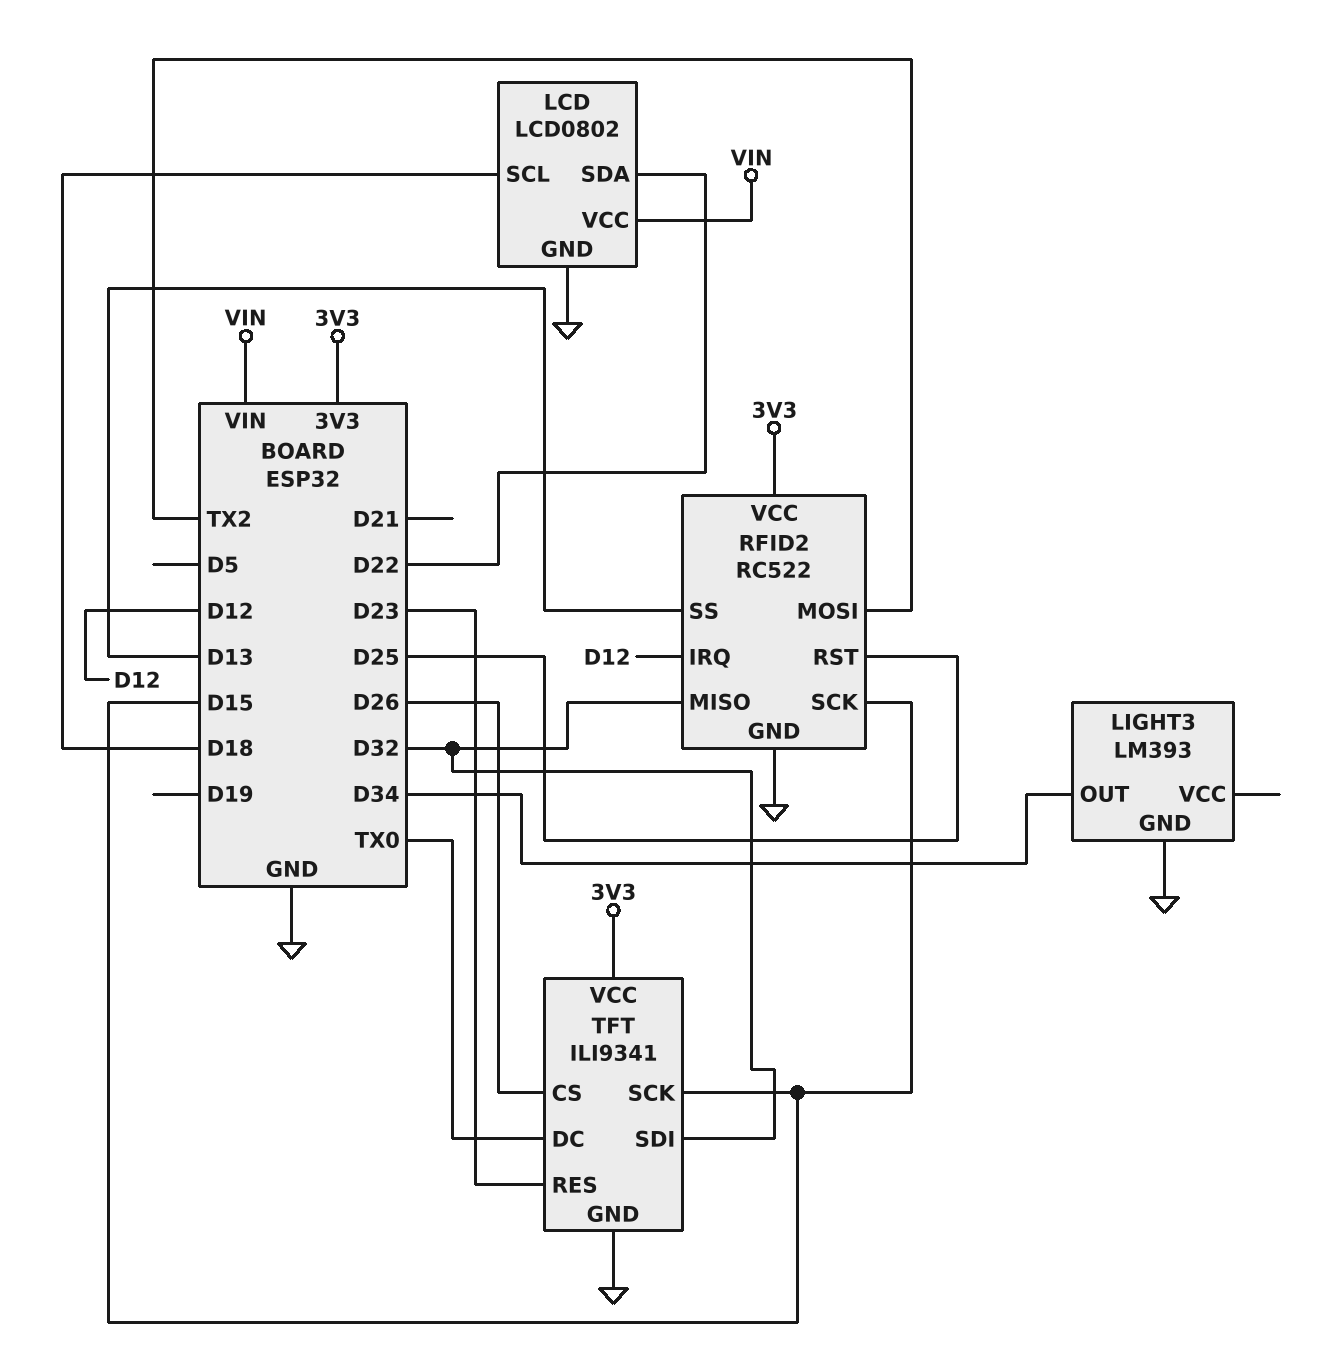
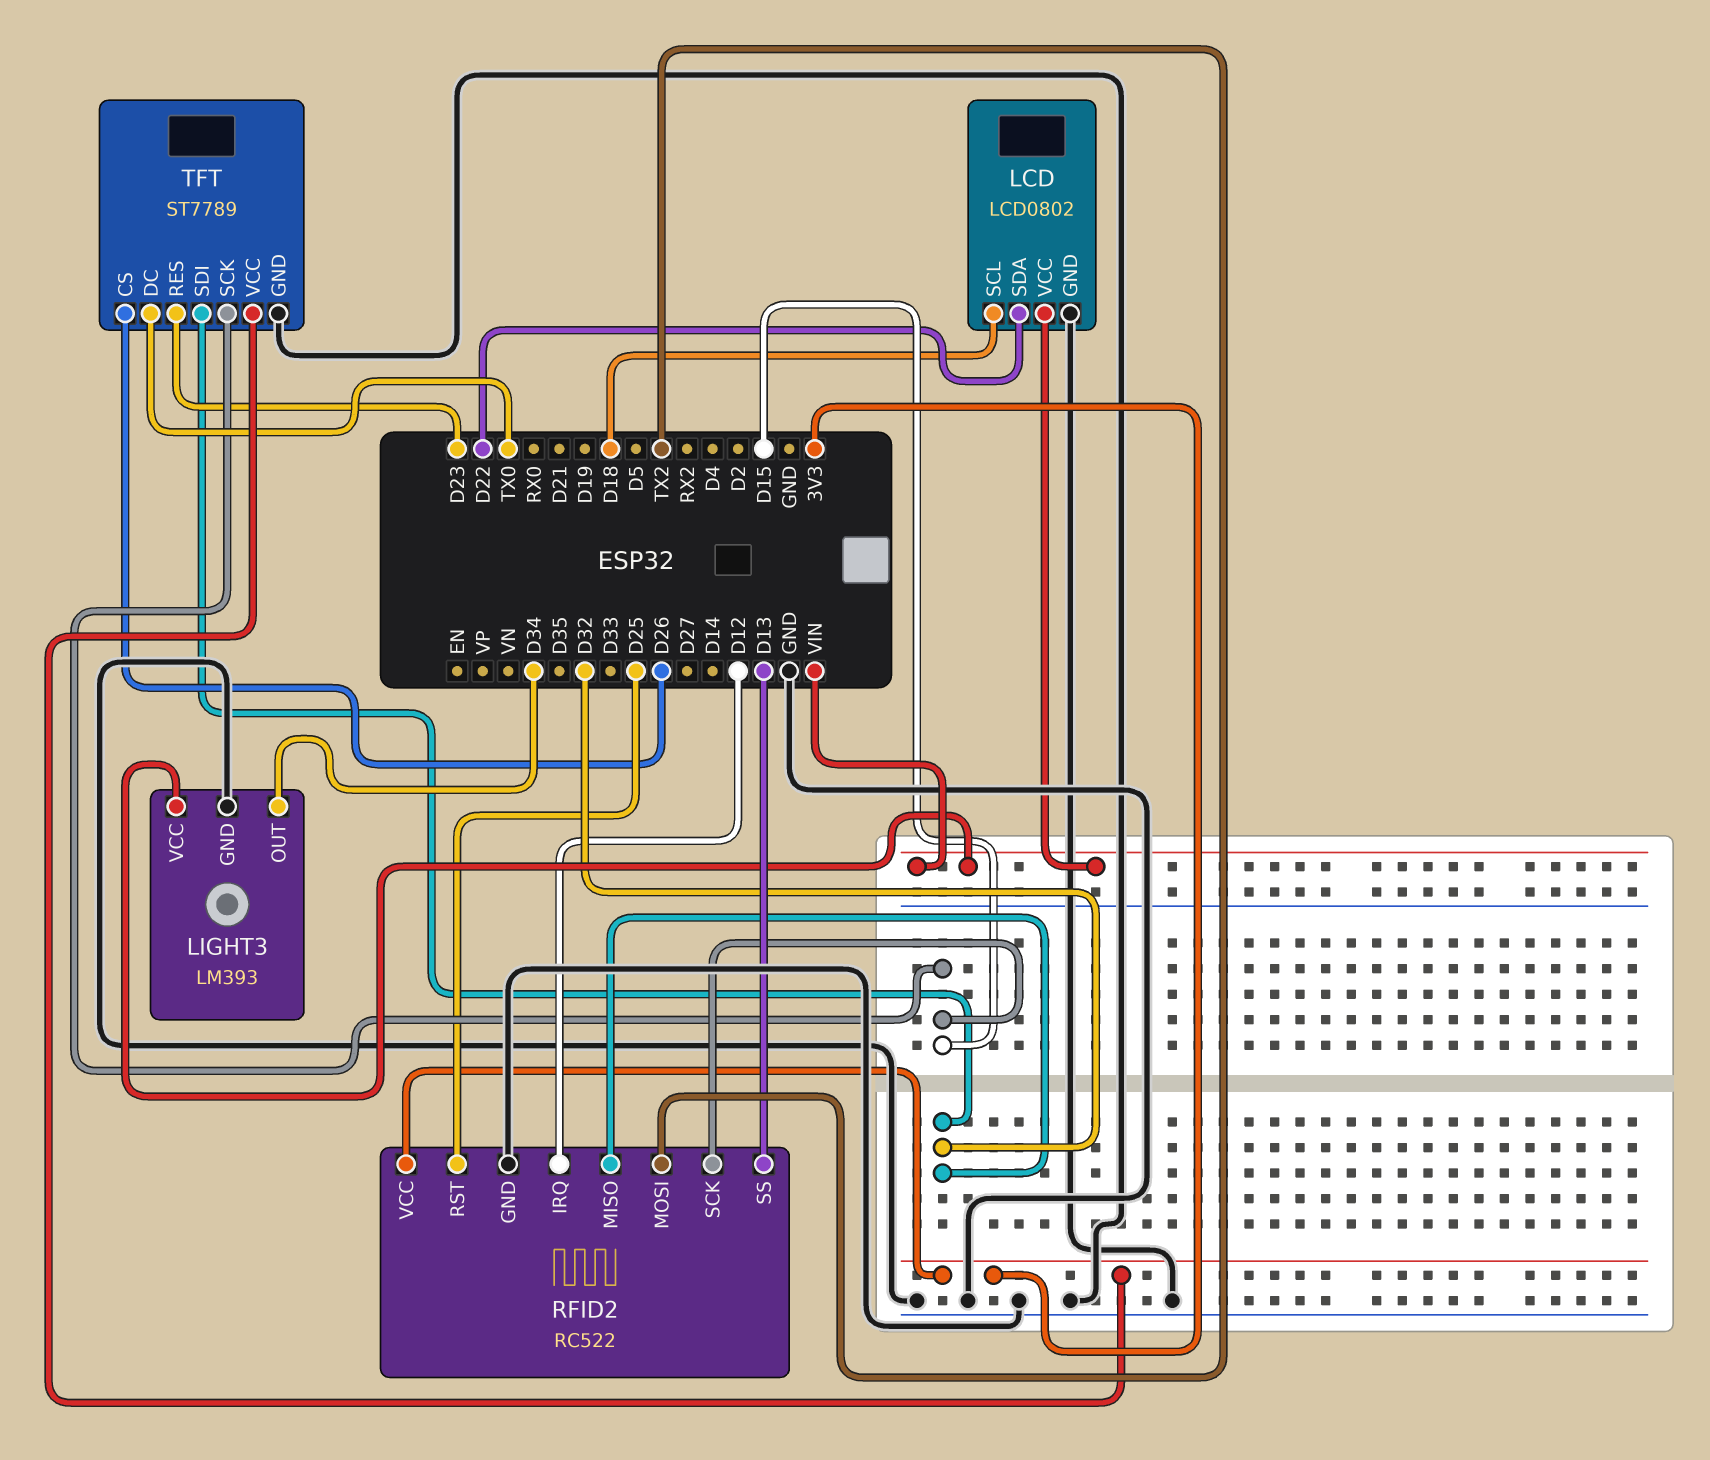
LIGHT3 pin VCC: none -> VIN
TFT: ILI9341 -> ST7789

